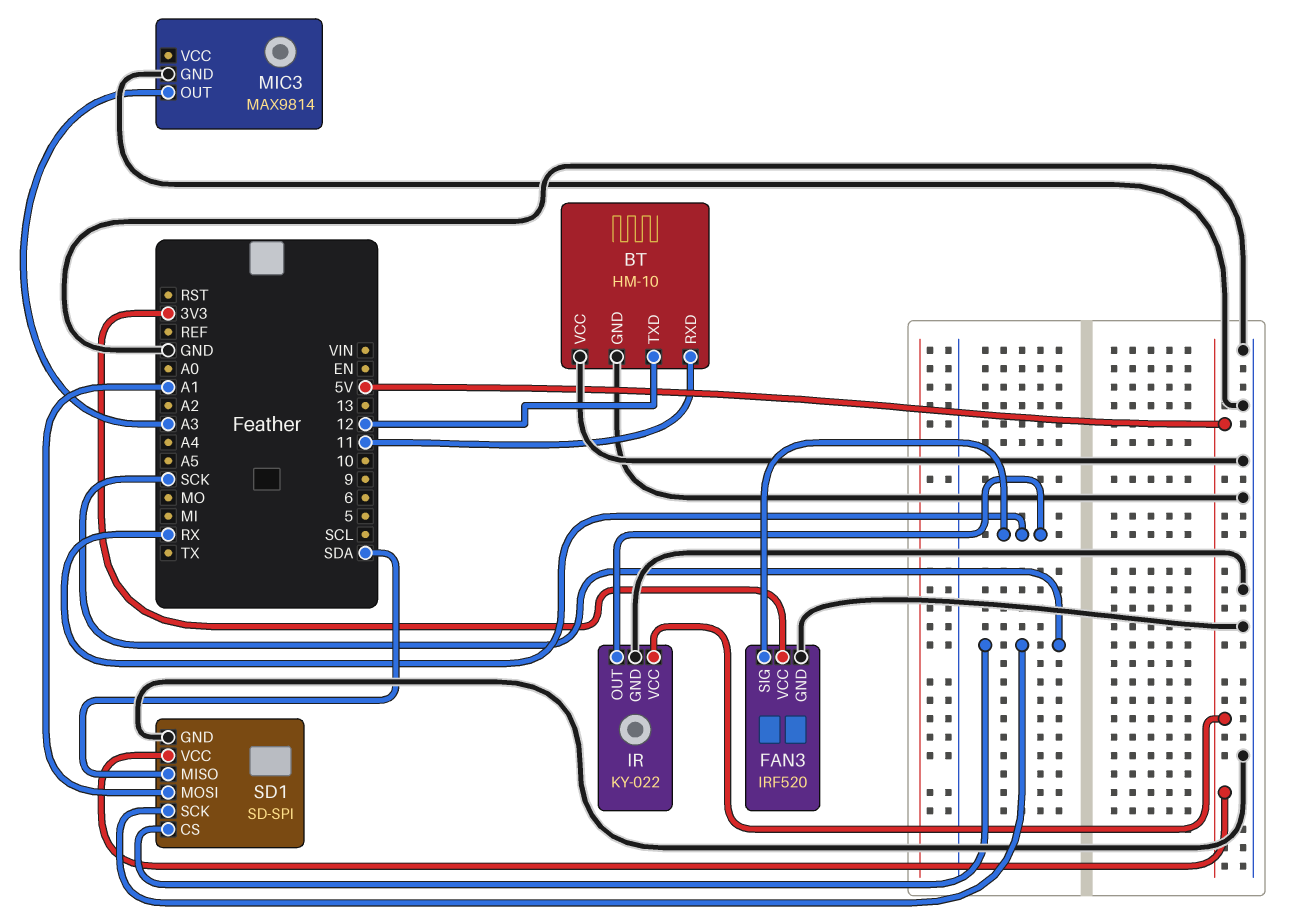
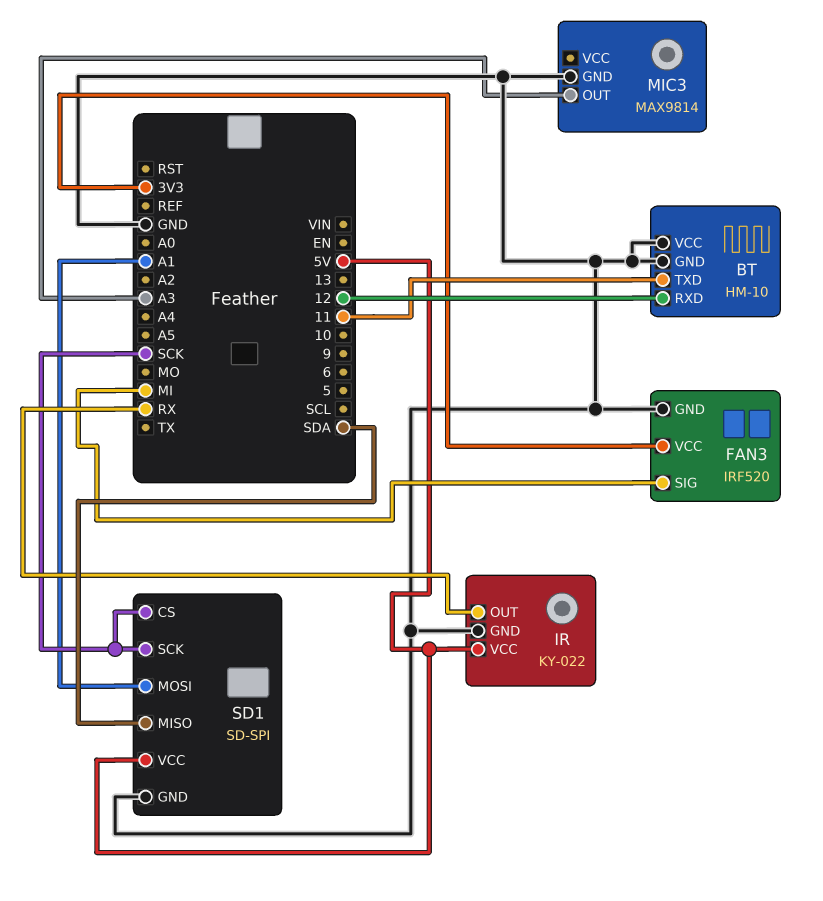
BT pin RXD: 11 -> 12
BT pin TXD: 12 -> 11
FAN3 pin SIG: RX -> MI

